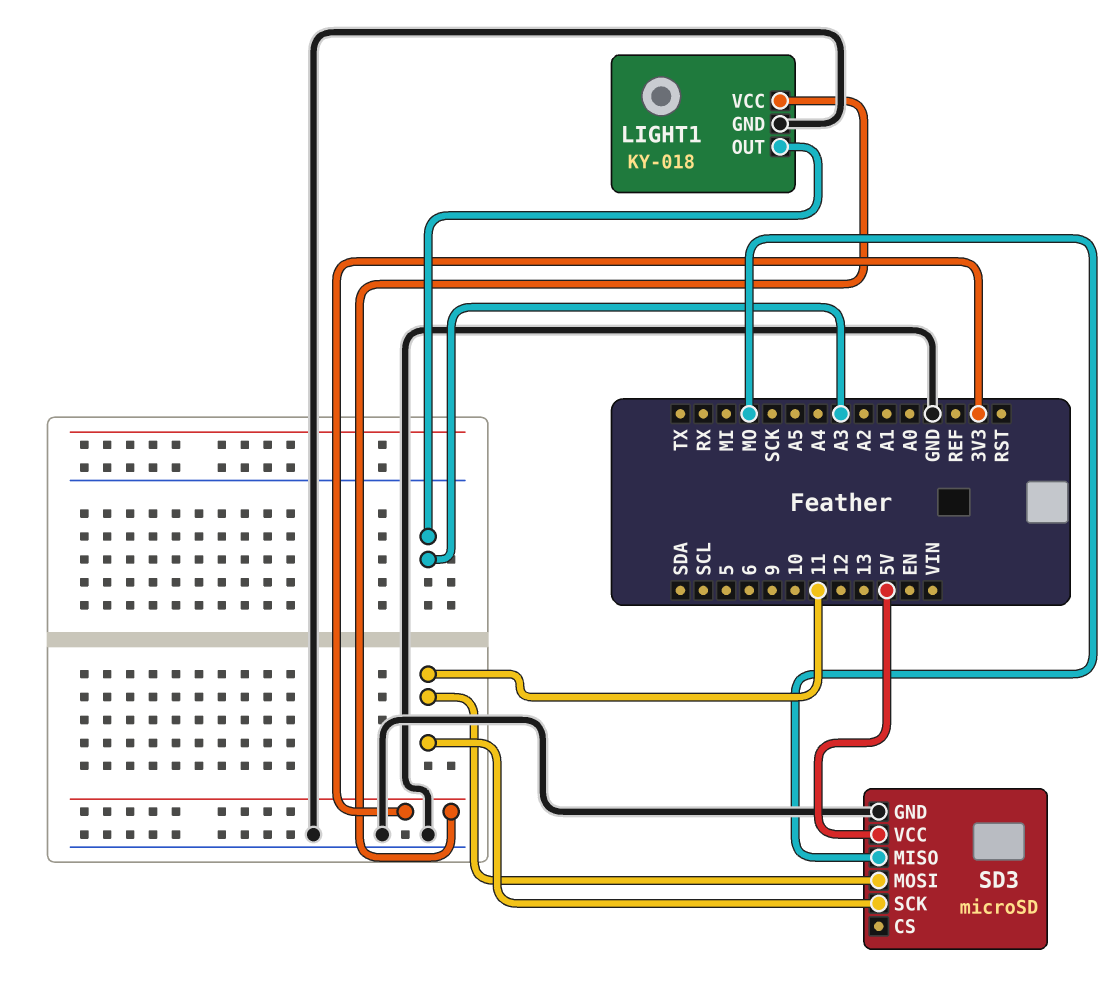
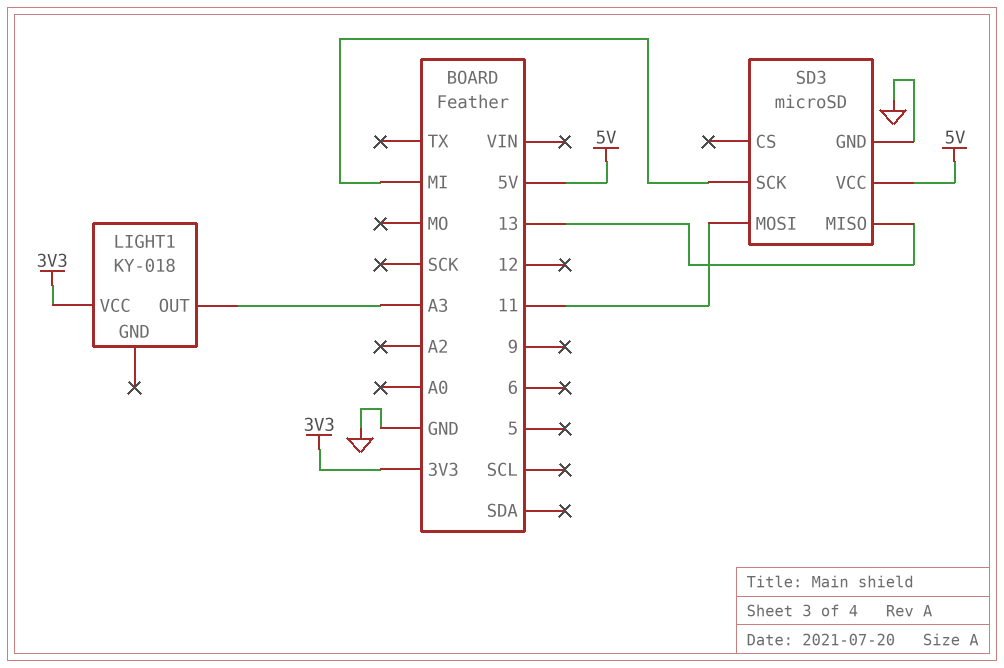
LIGHT1 pin GND: GND -> none
SD3 pin MISO: MO -> 13
SD3 pin SCK: 11 -> MI

